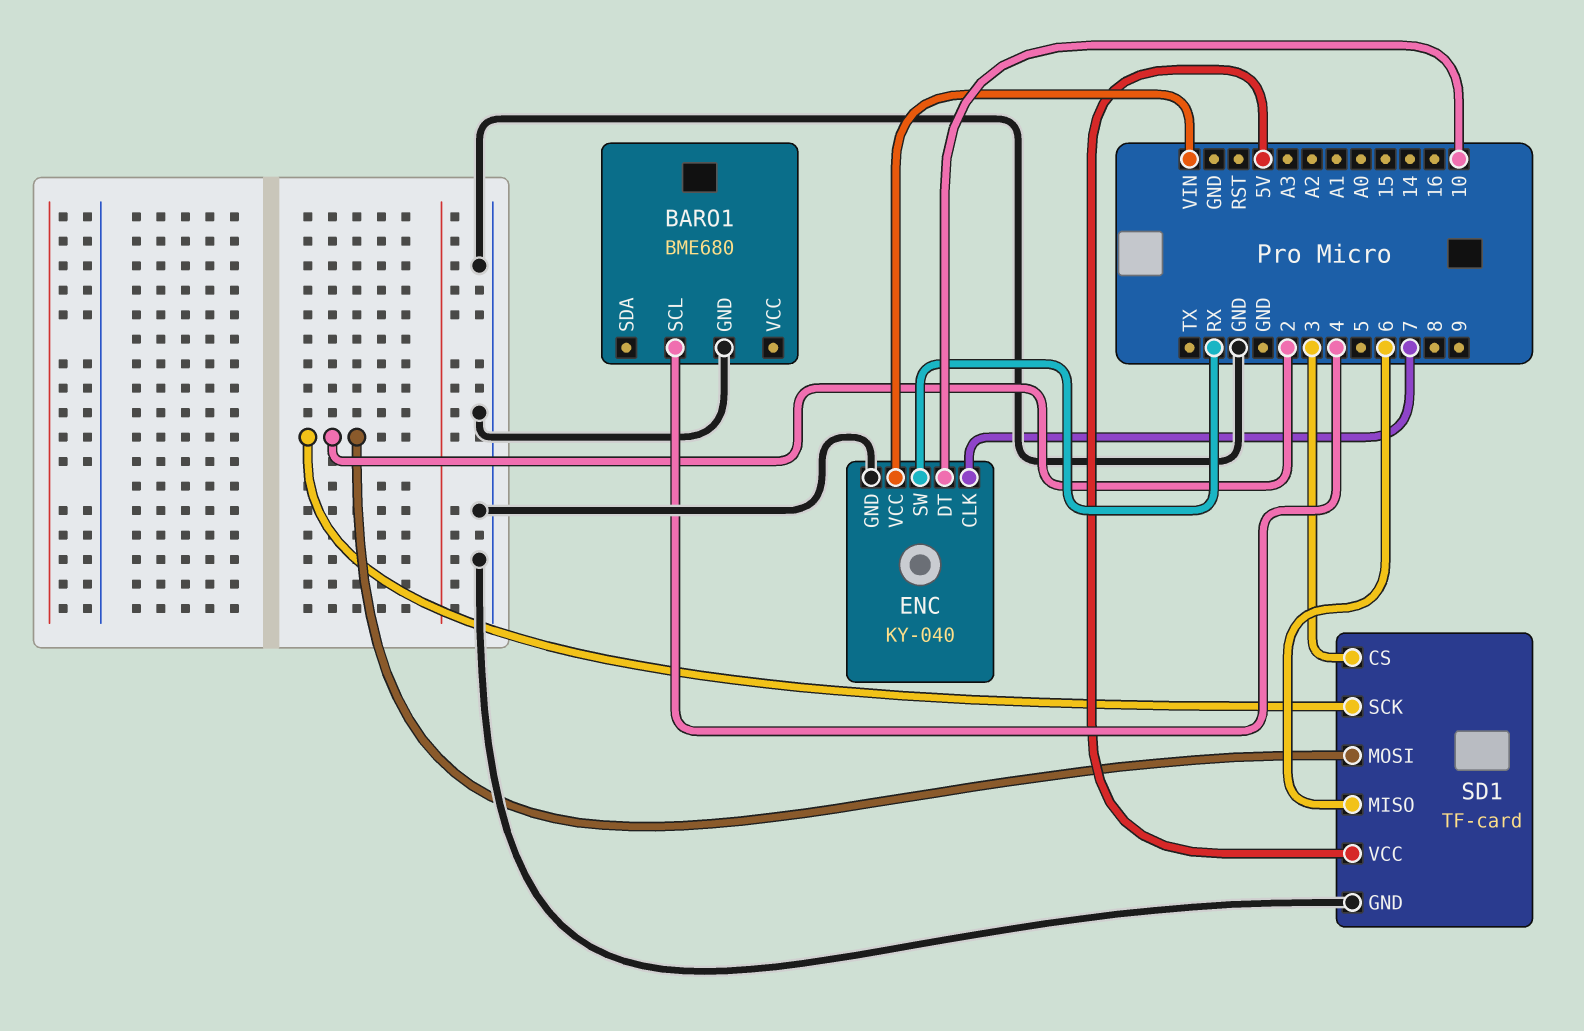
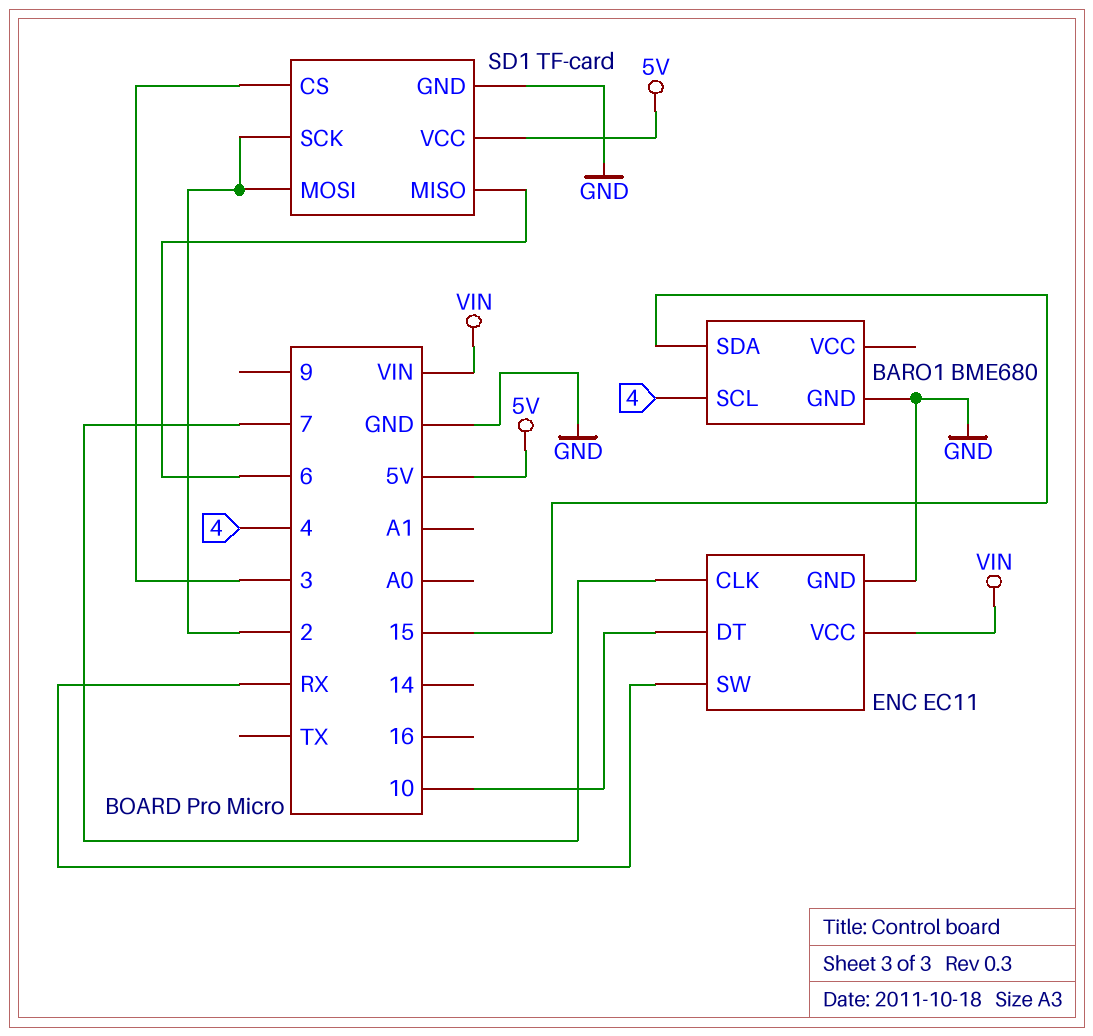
BARO1 pin SDA: none -> 15
ENC: KY-040 -> EC11

